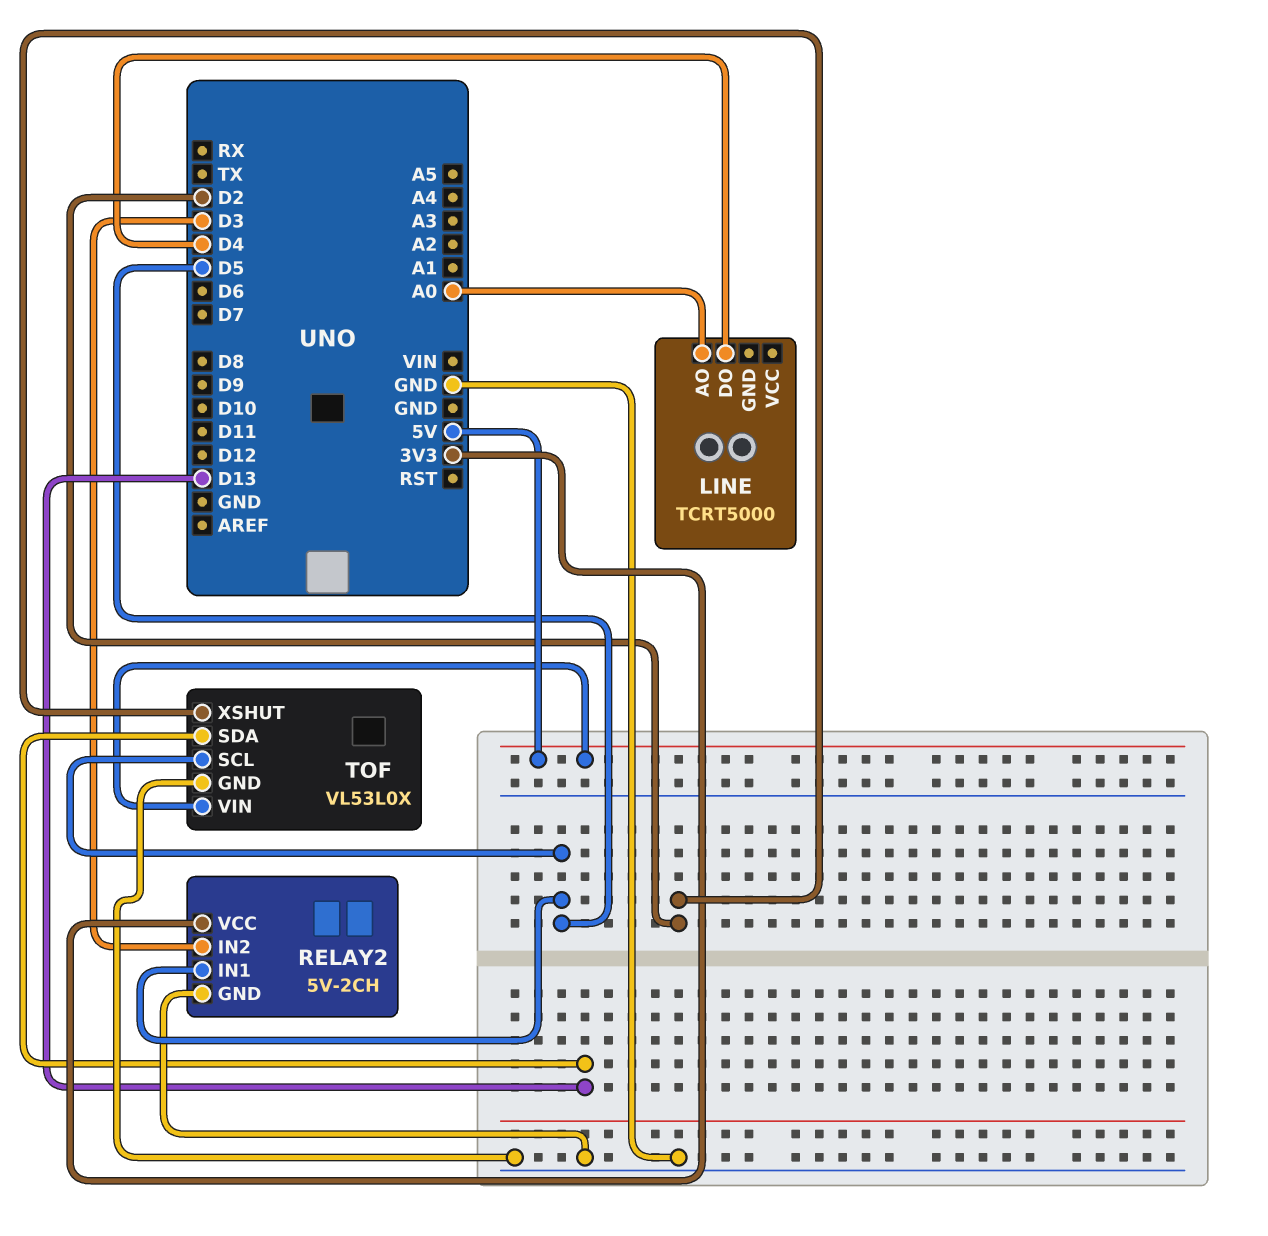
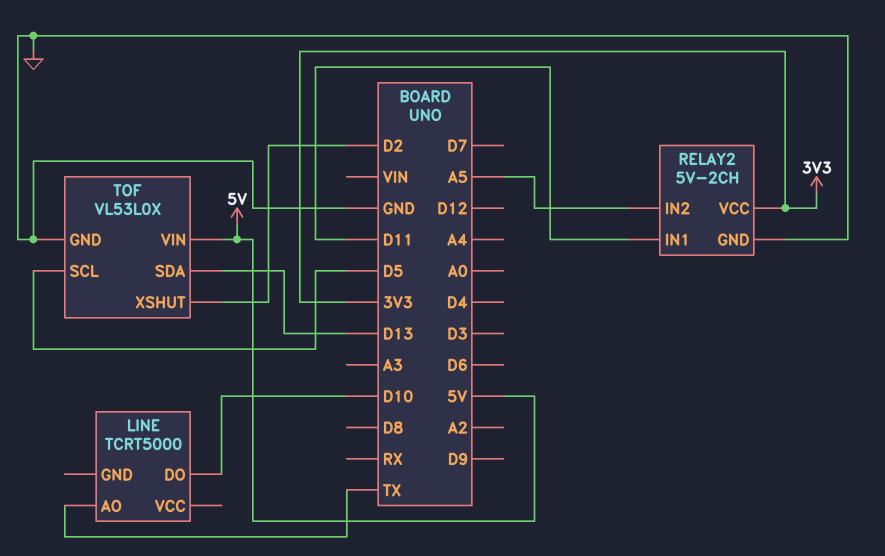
LINE pin AO: A0 -> TX
LINE pin DO: D4 -> D10
RELAY2 pin IN1: D5 -> D11
RELAY2 pin IN2: D3 -> A5

